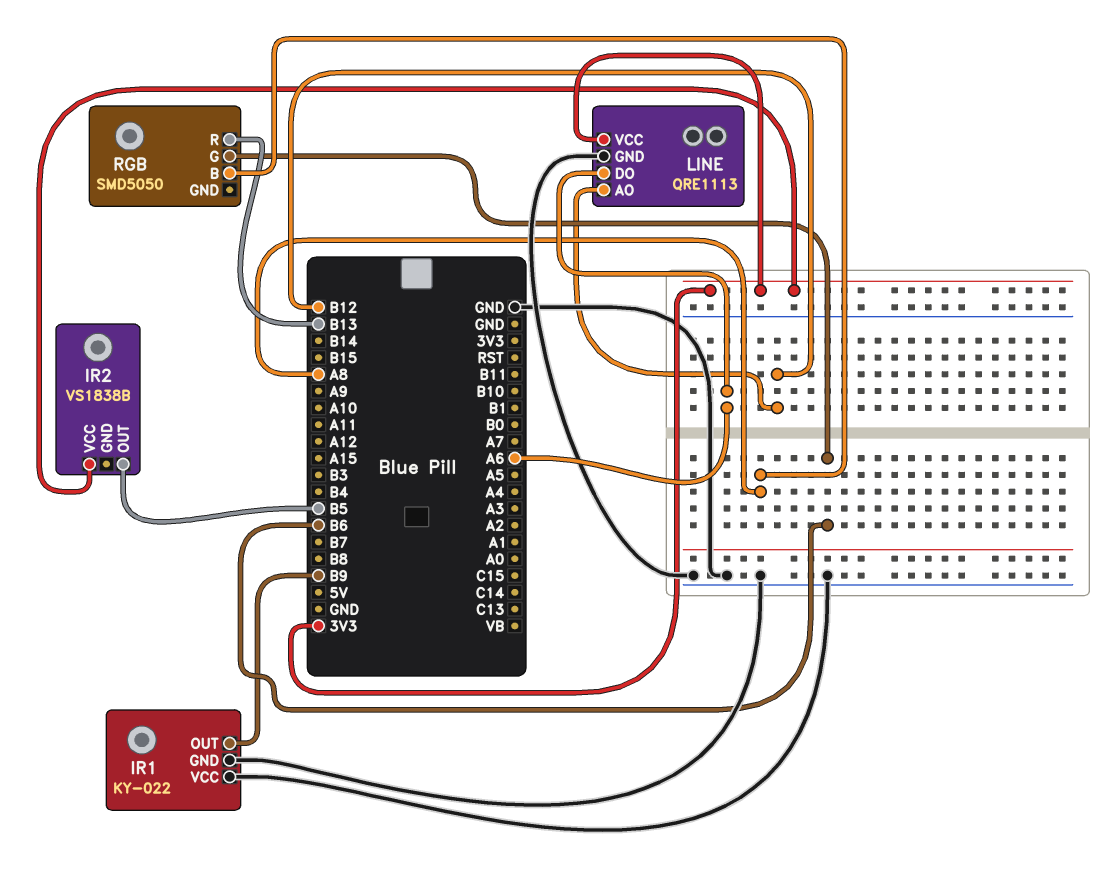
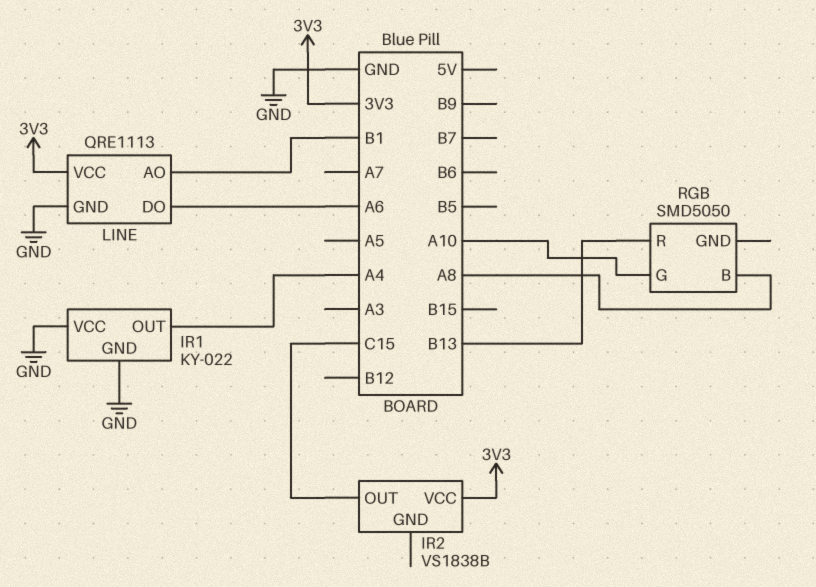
IR1 pin OUT: B9 -> A4
IR2 pin OUT: B5 -> C15
LINE pin AO: B12 -> B1
RGB pin G: B6 -> A10

